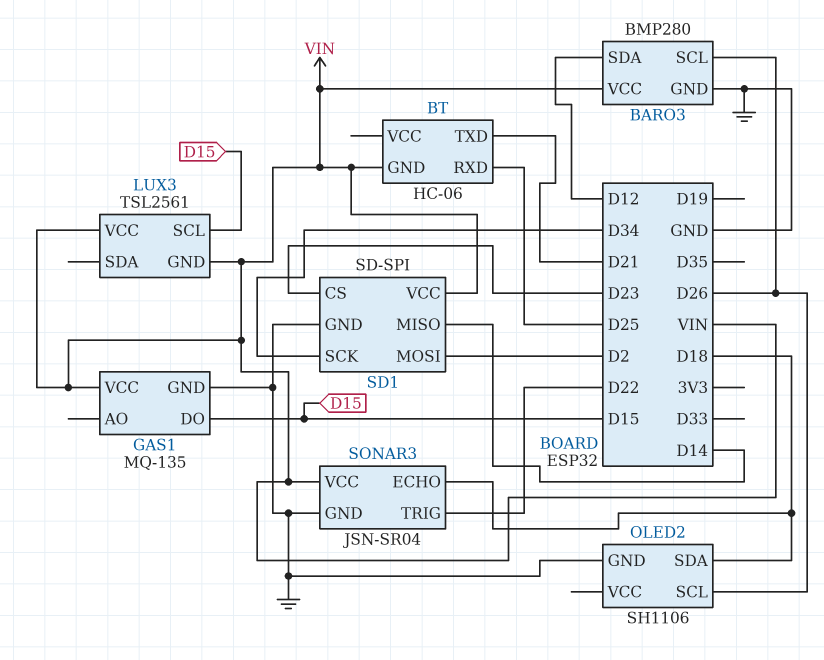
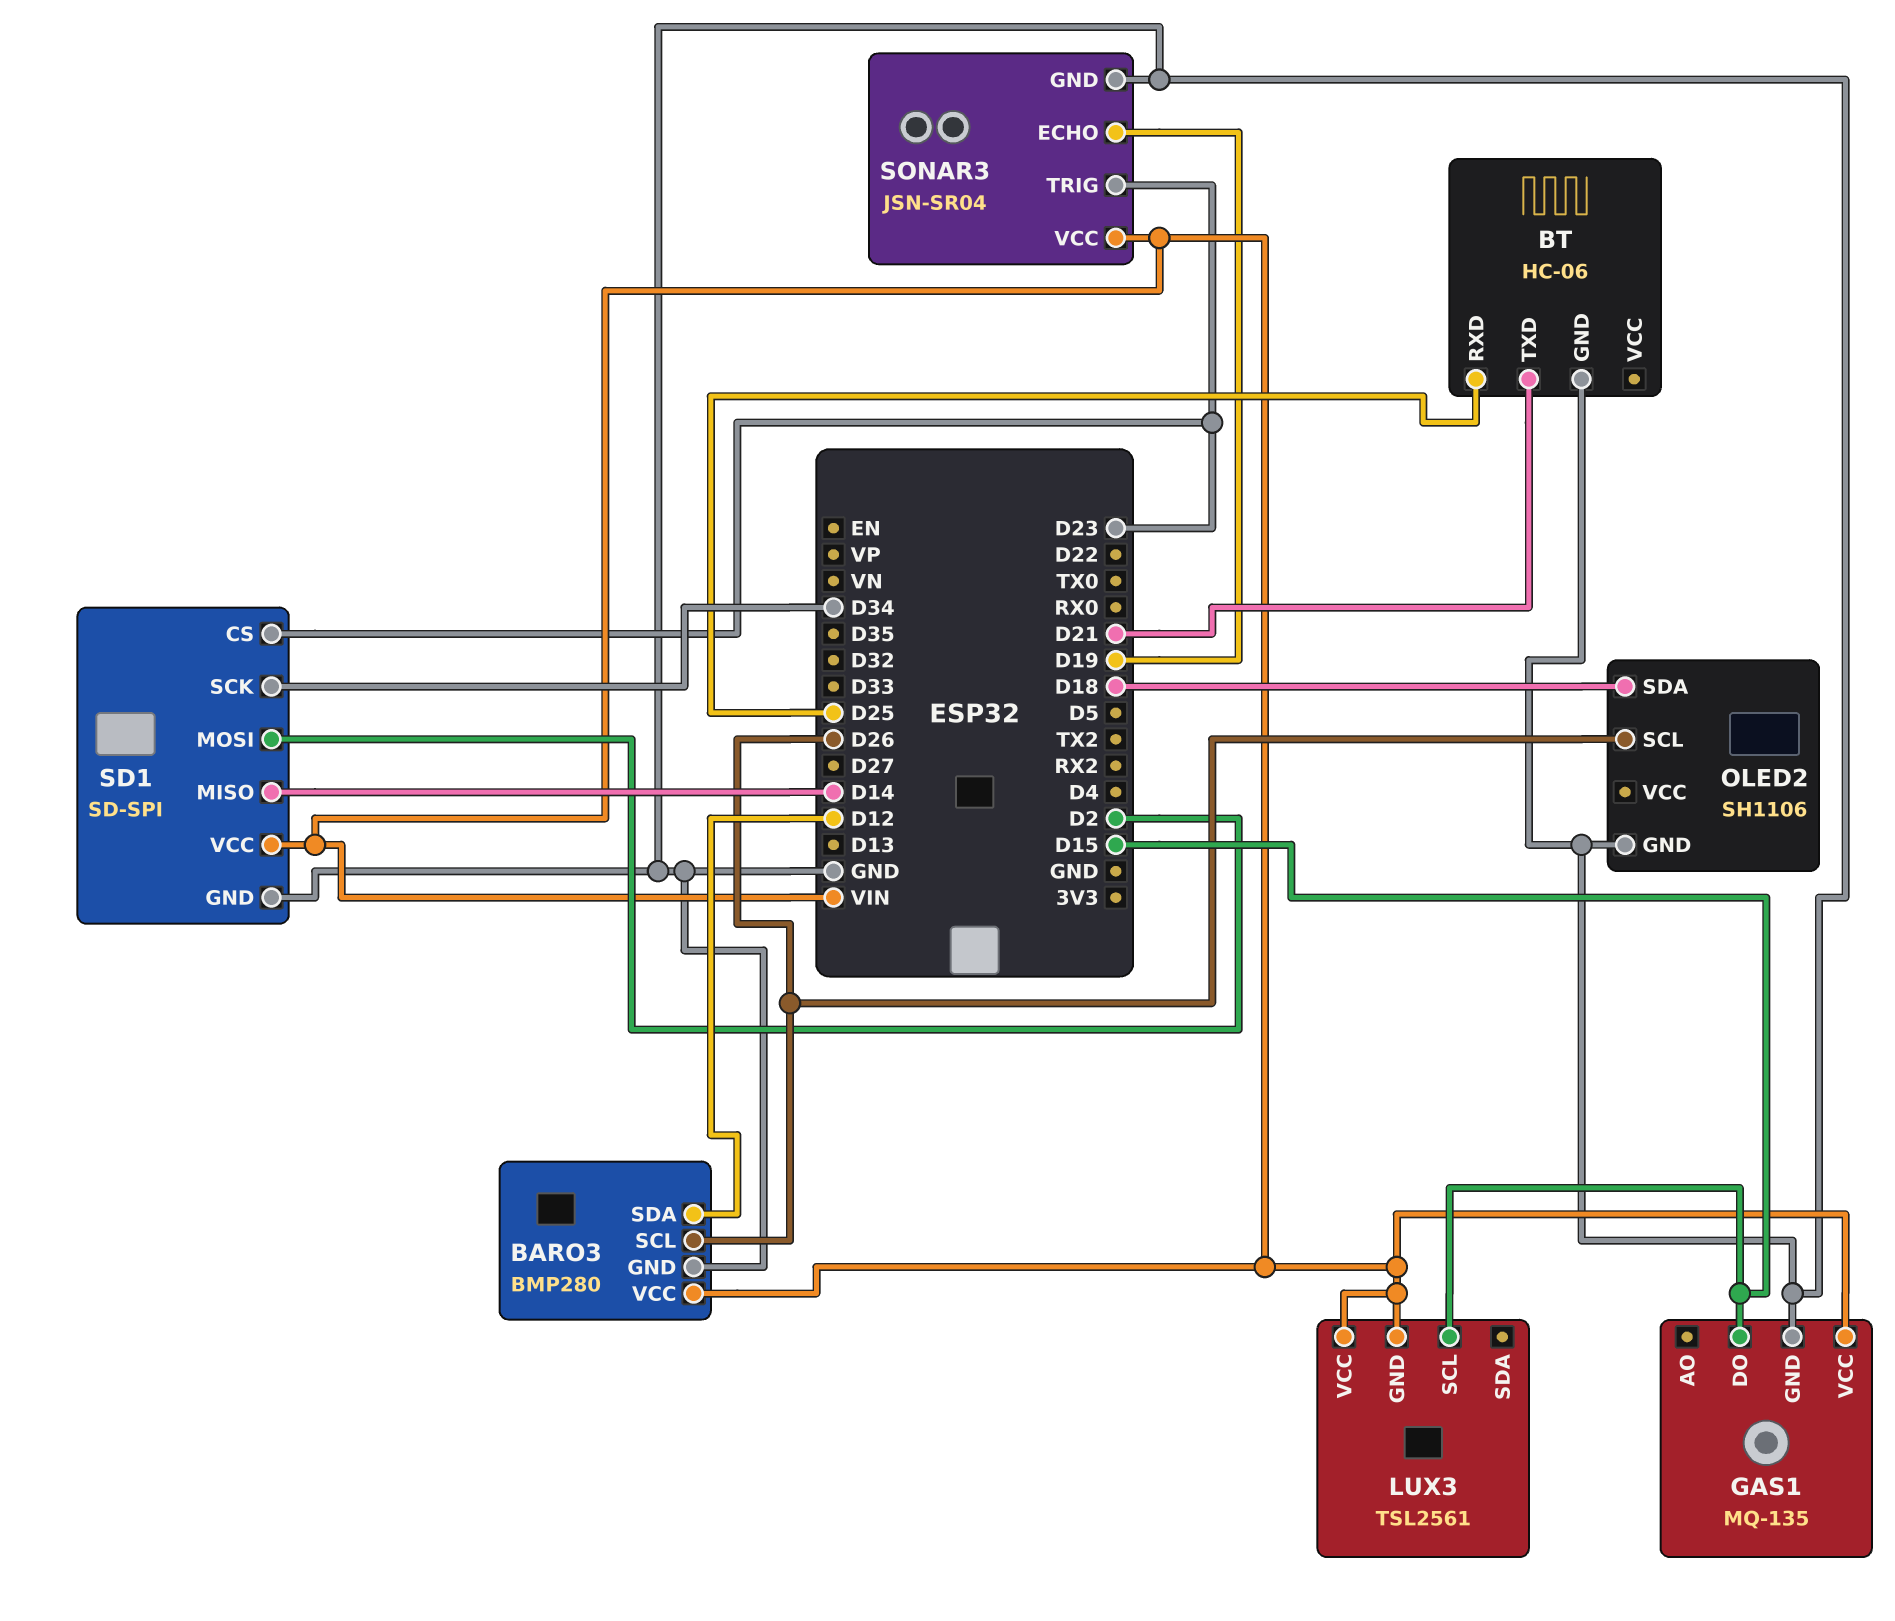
BT pin GND: VIN -> GND
SONAR3 pin ECHO: D18 -> D19
SONAR3 pin TRIG: D22 -> D23

